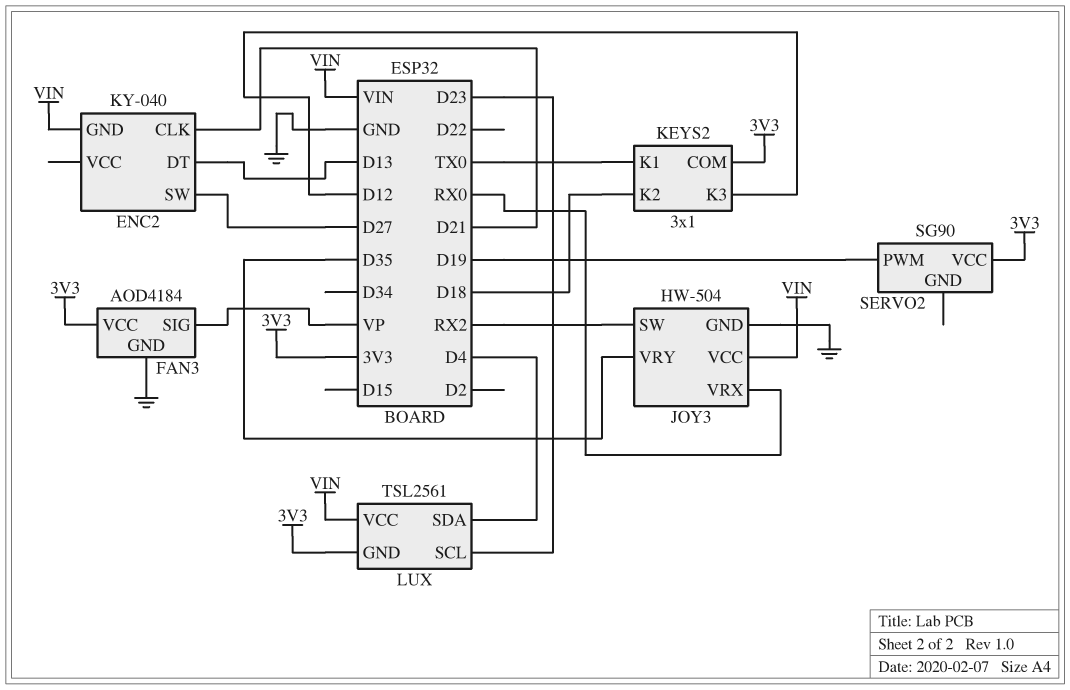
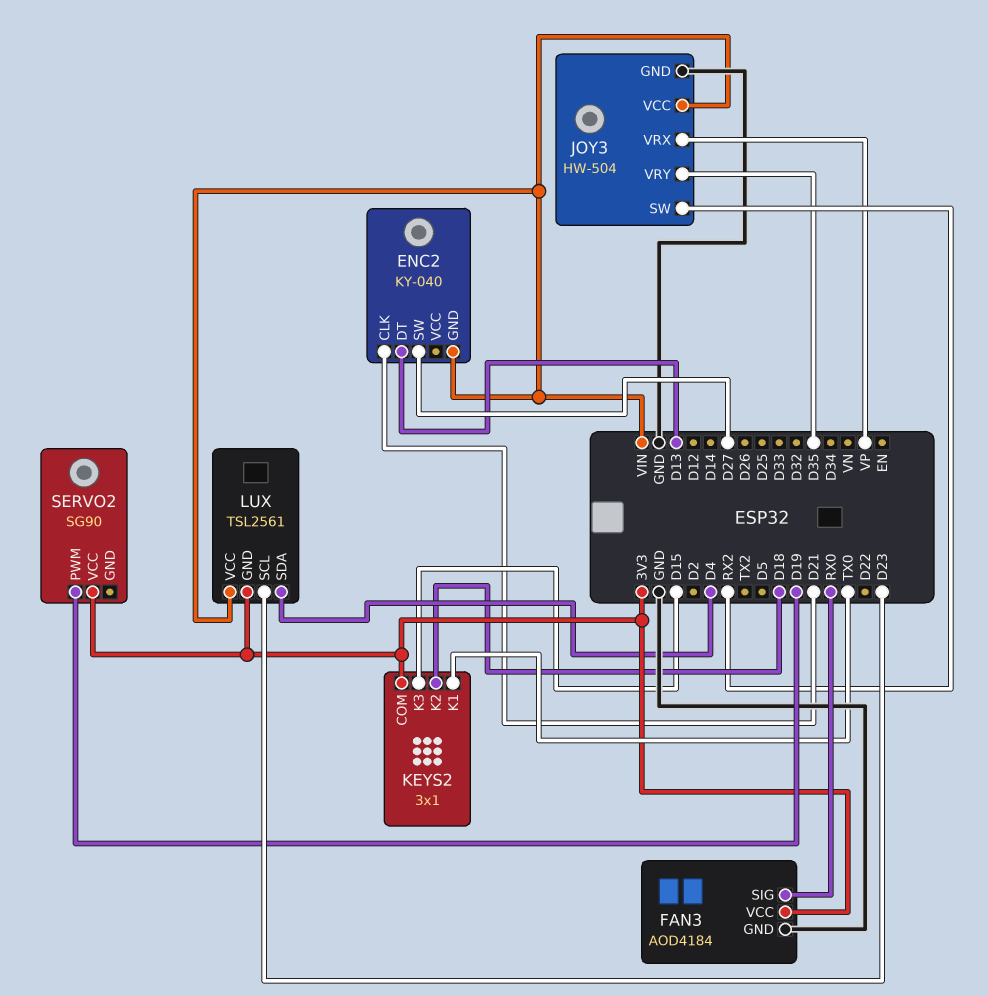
FAN3 pin SIG: VP -> RX0
JOY3 pin VRX: RX0 -> VP
KEYS2 pin K3: D12 -> D15

